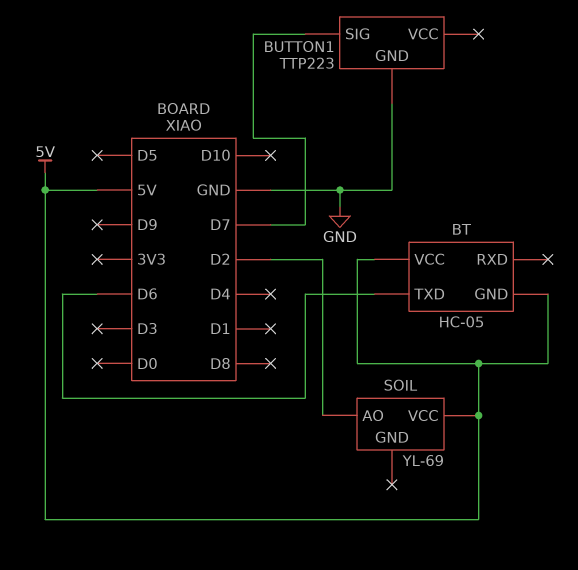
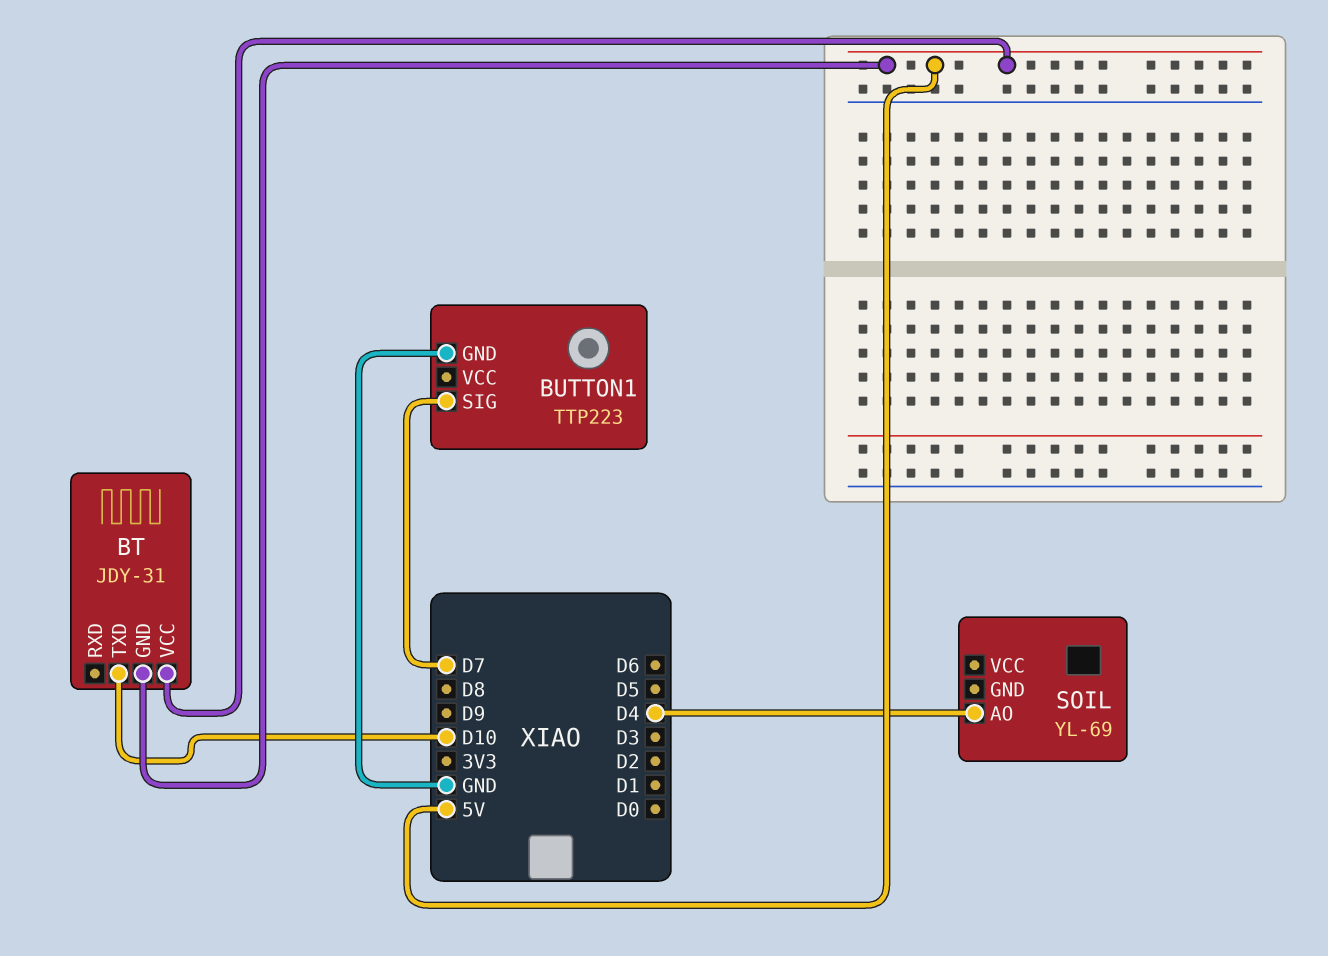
BT: HC-05 -> JDY-31
BT pin TXD: D6 -> D10
SOIL pin AO: D2 -> D4
SOIL pin VCC: 5V -> none

